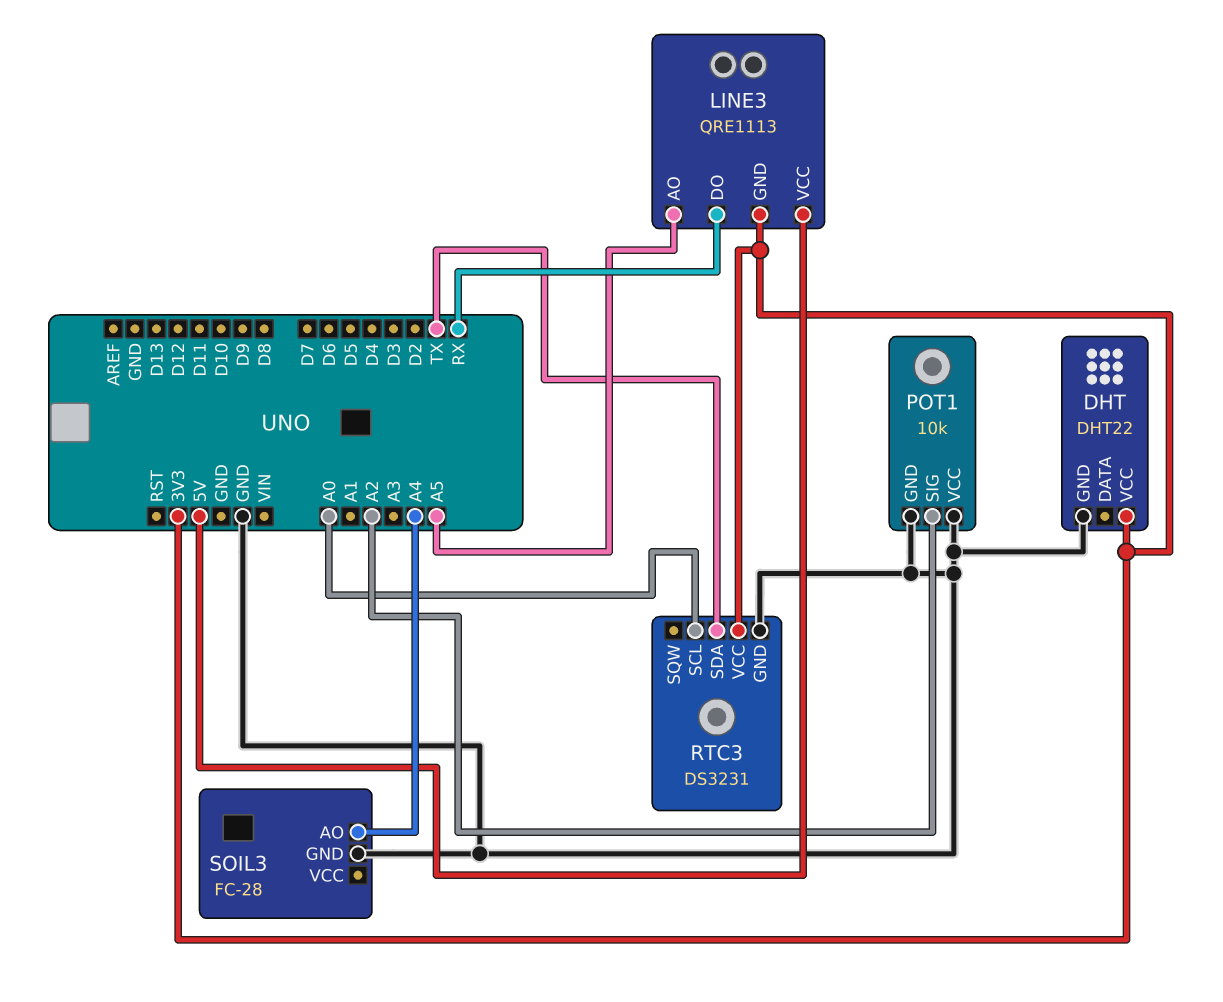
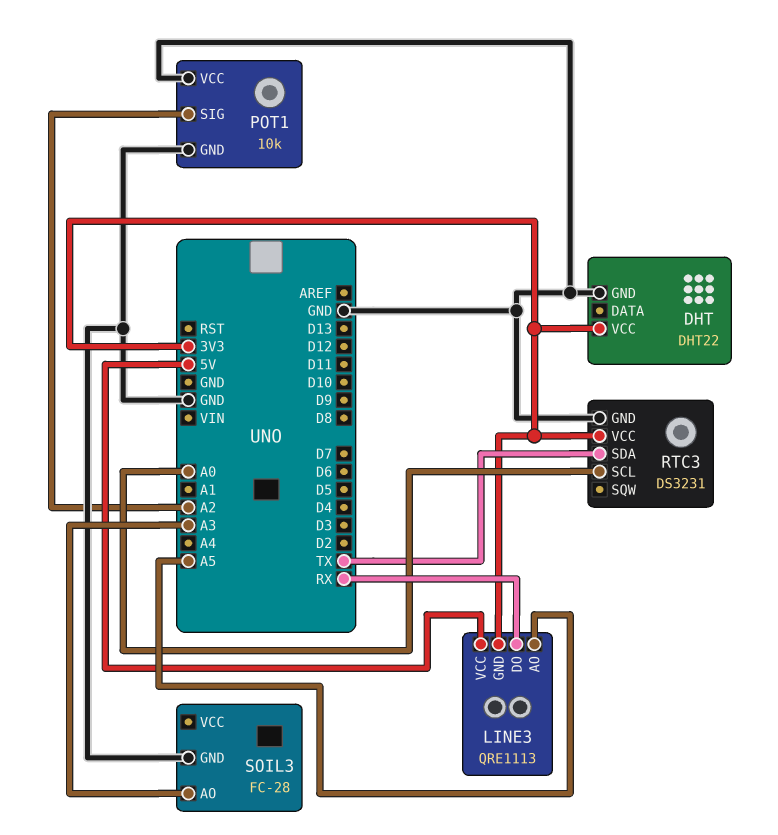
SOIL3 pin AO: A4 -> A3

